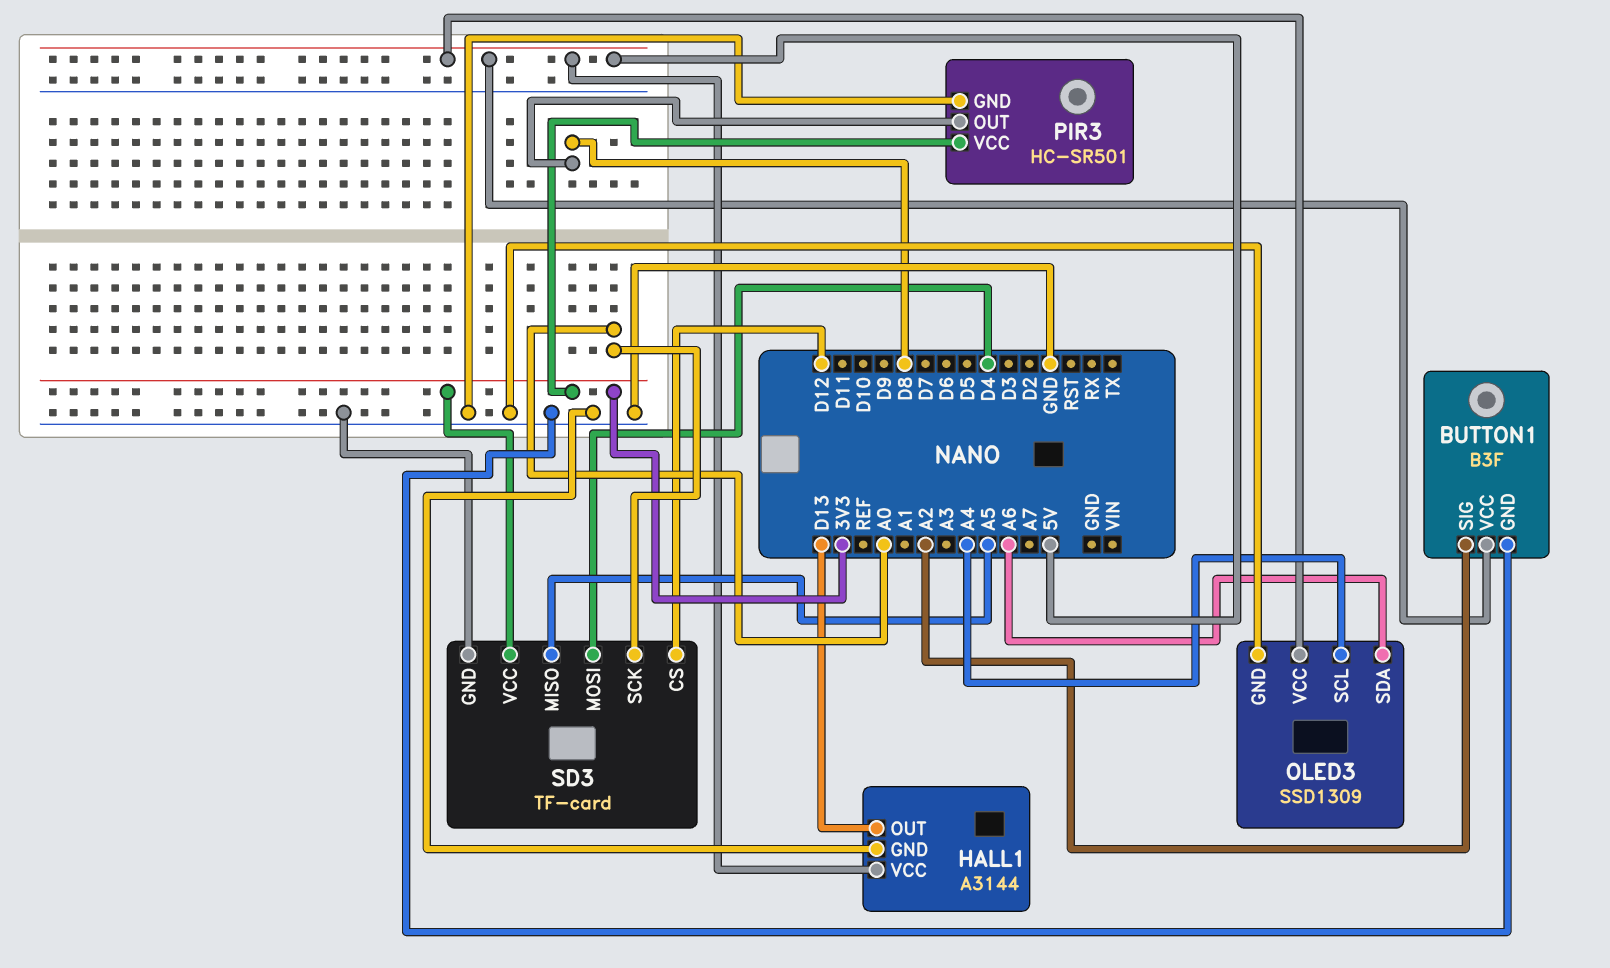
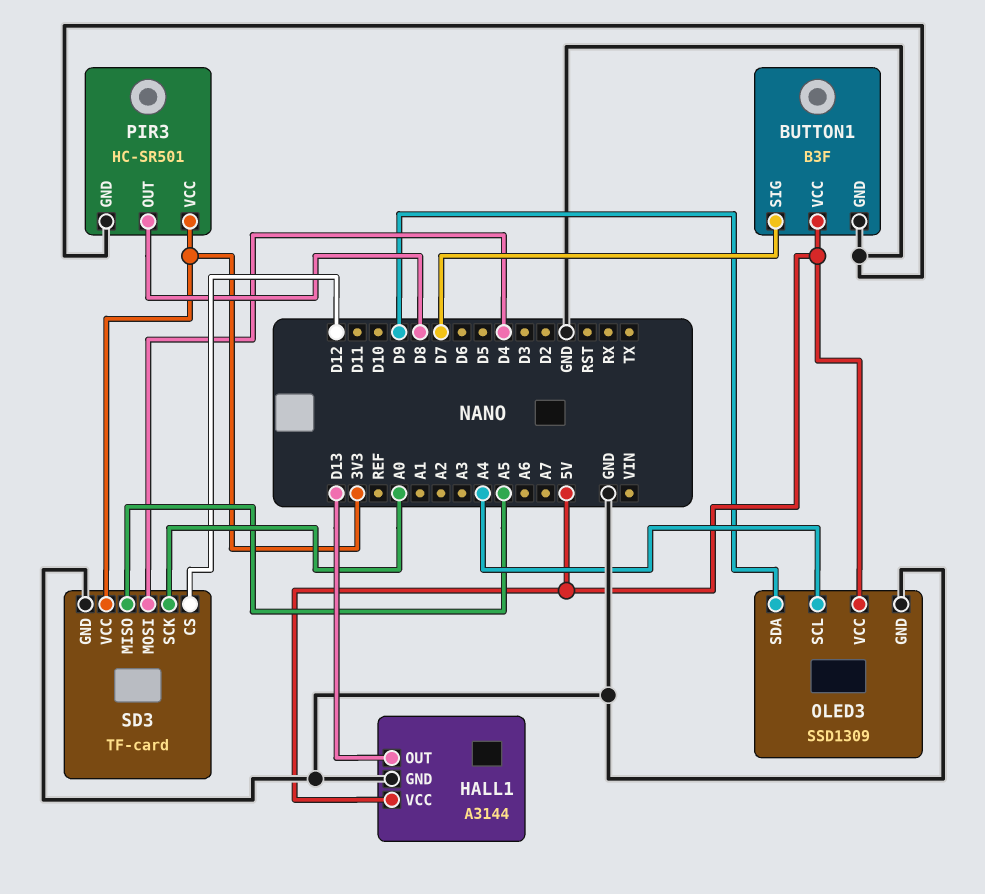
BUTTON1 pin SIG: A2 -> D7
OLED3 pin SDA: A6 -> D9

